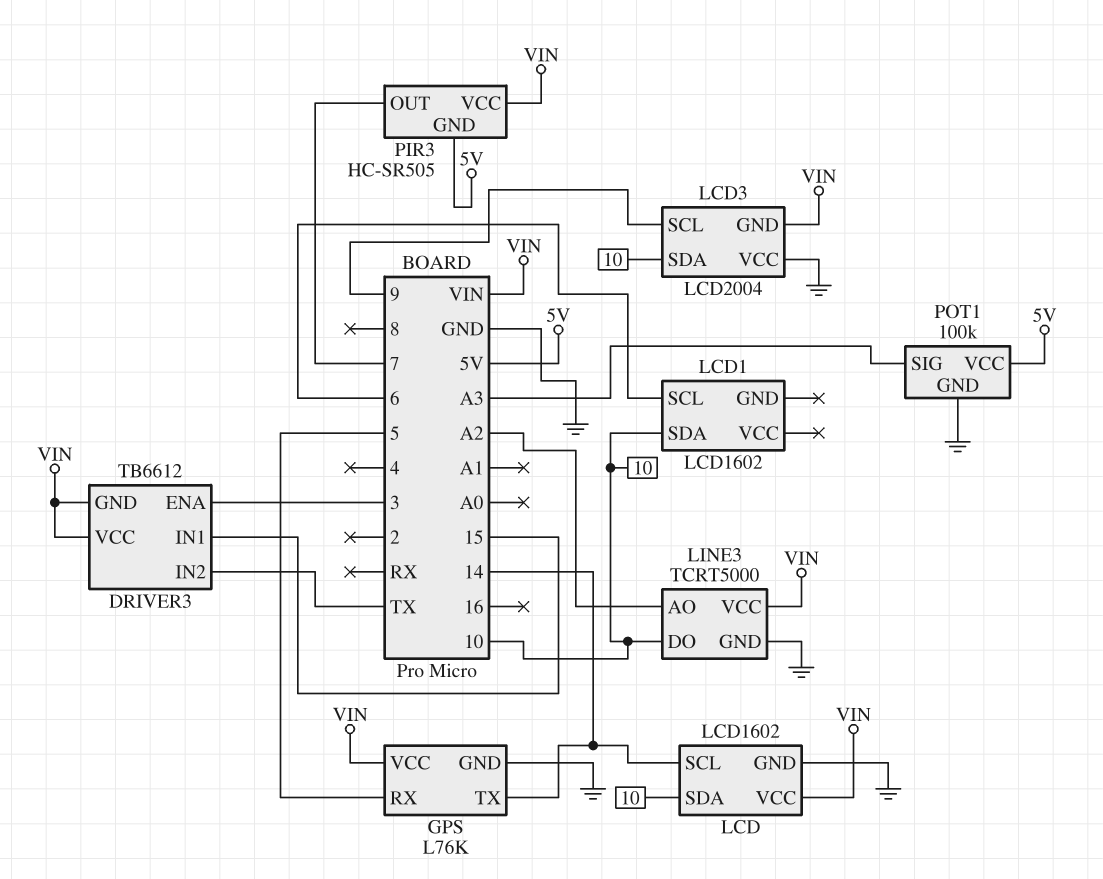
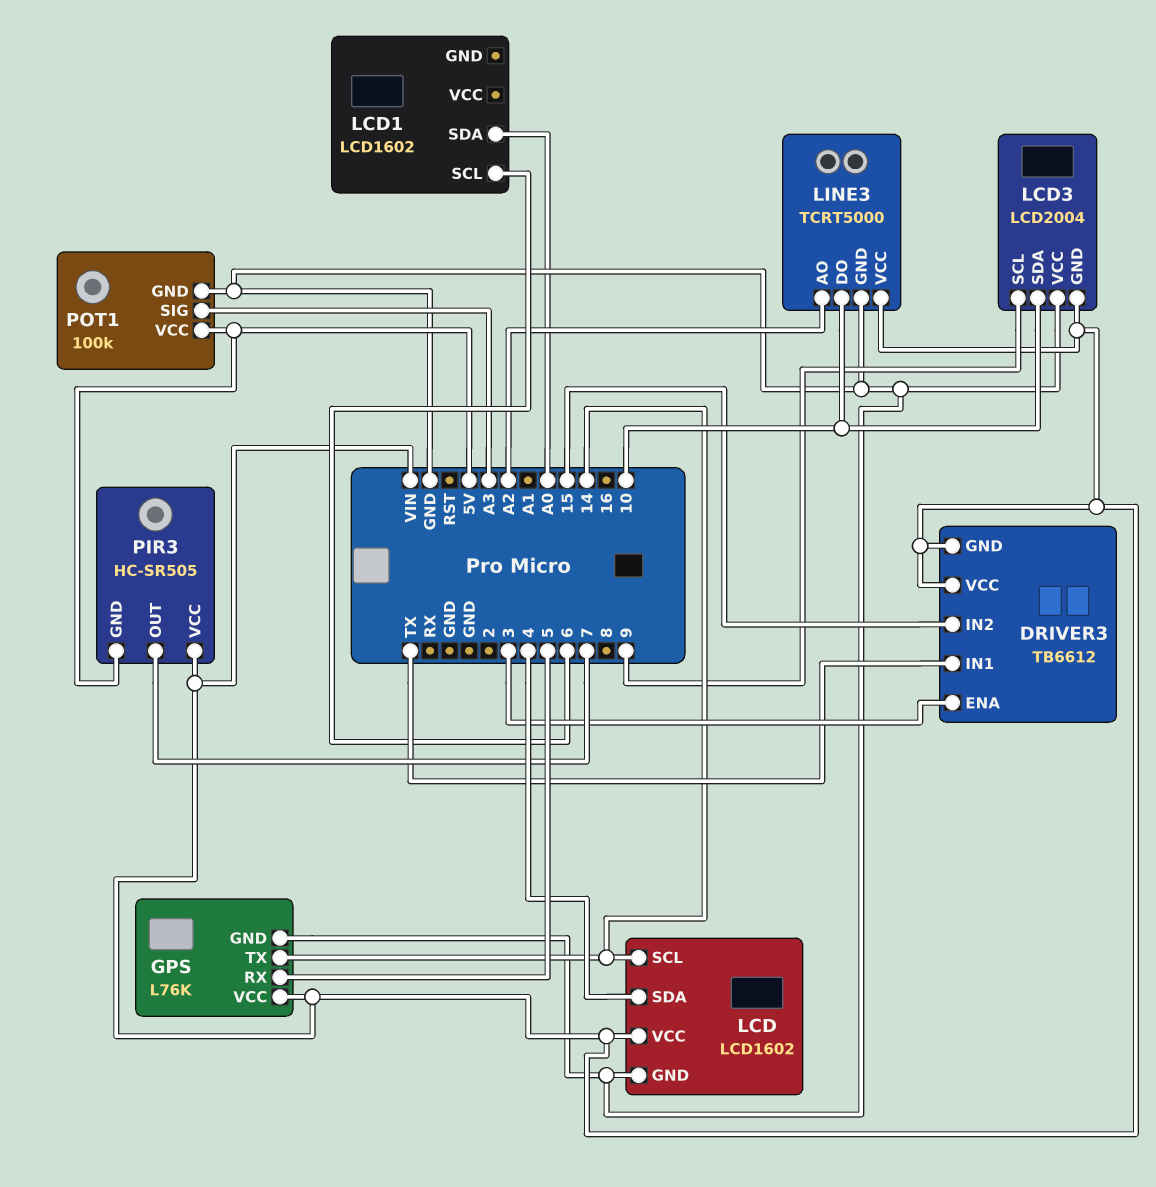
DRIVER3 pin IN1: 15 -> TX
DRIVER3 pin IN2: TX -> 15
LCD pin SDA: 10 -> 4
LCD1 pin SDA: 10 -> A0

